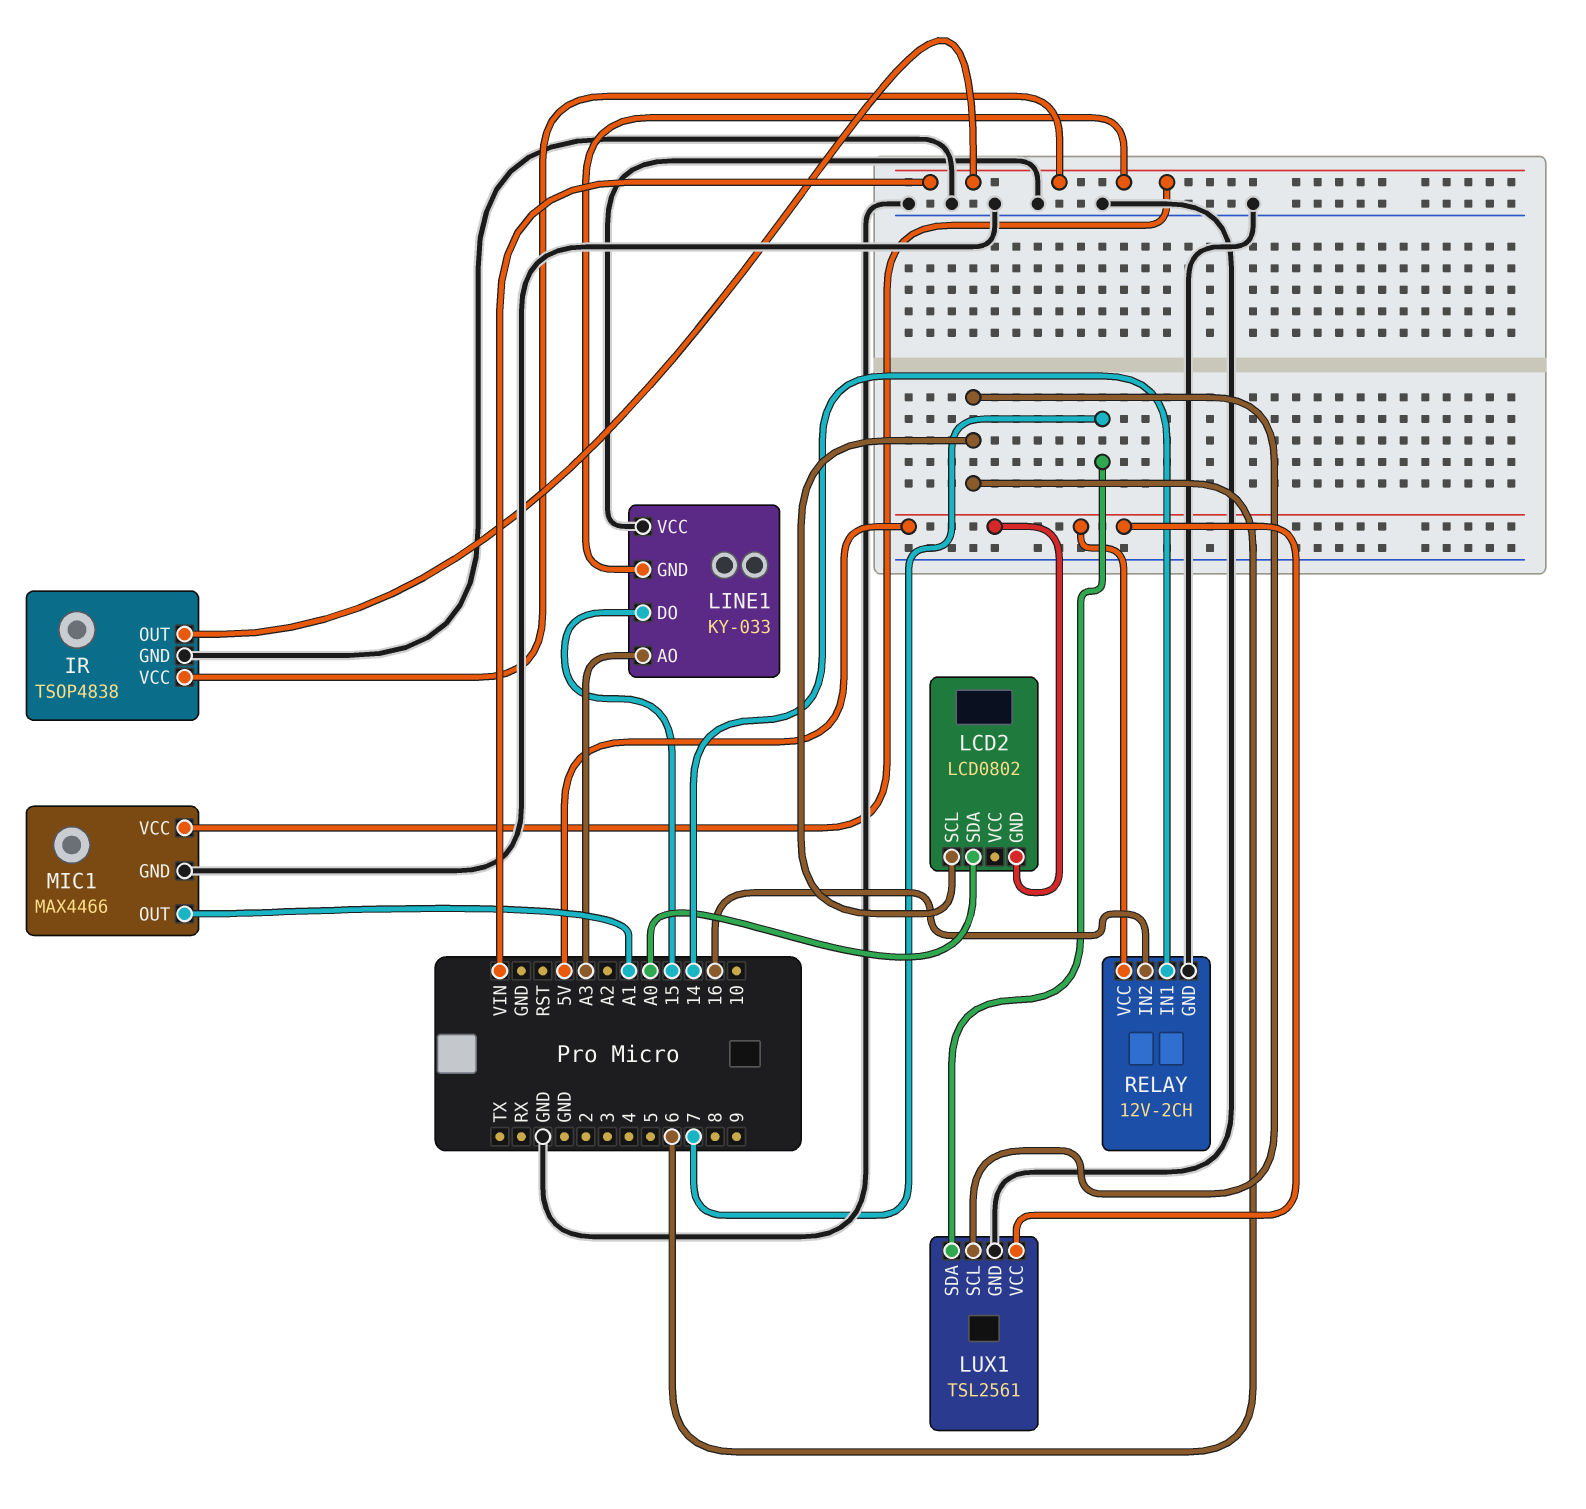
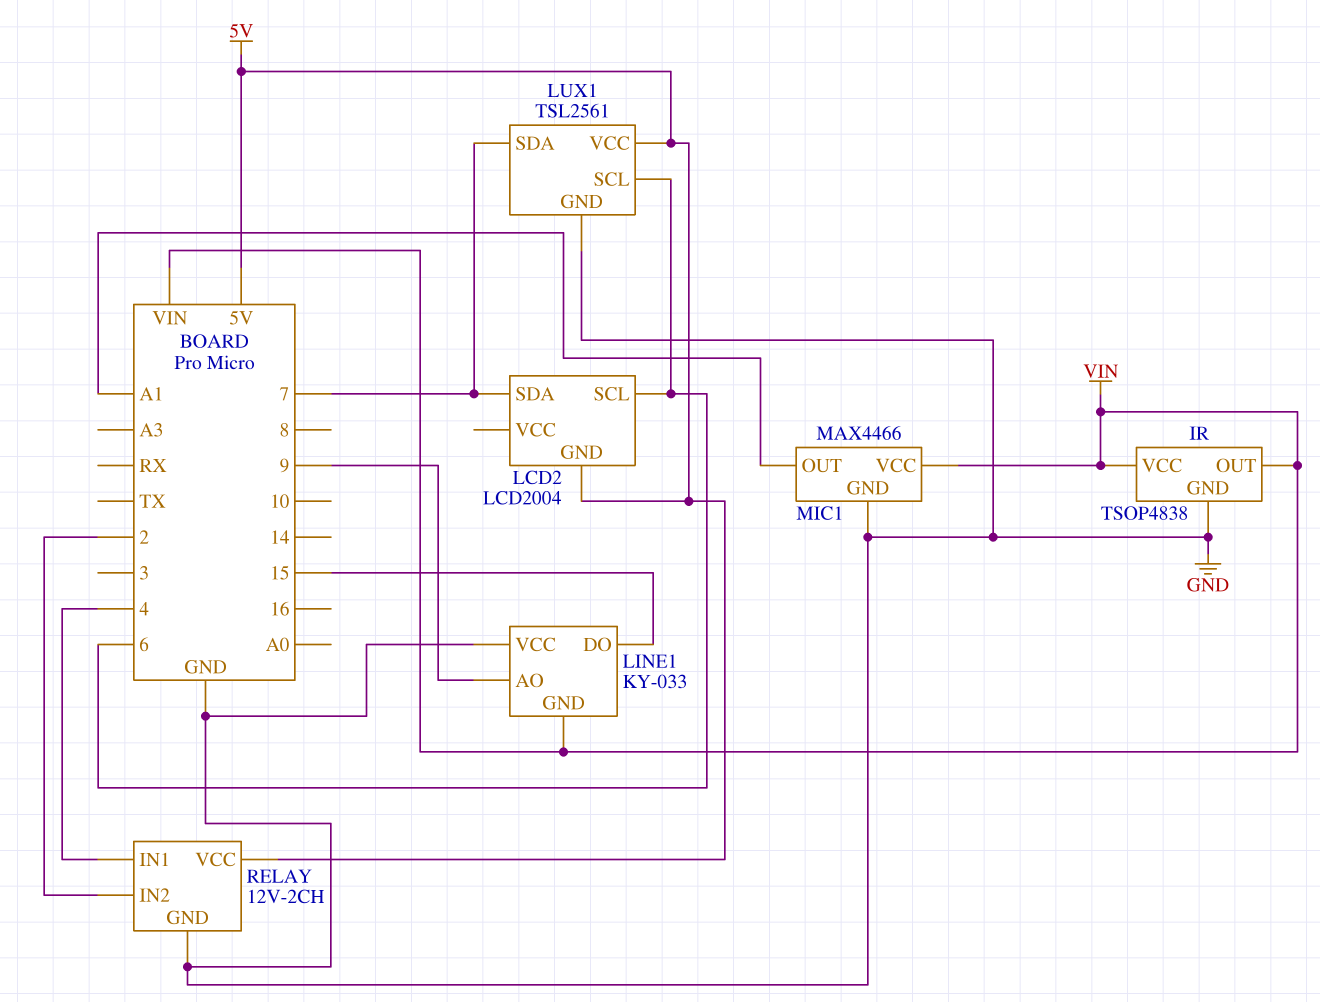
LCD2: LCD0802 -> LCD2004
LCD2 pin SDA: A0 -> 7
LINE1 pin AO: A3 -> 9
RELAY pin IN1: 14 -> 4
RELAY pin IN2: 16 -> 2

